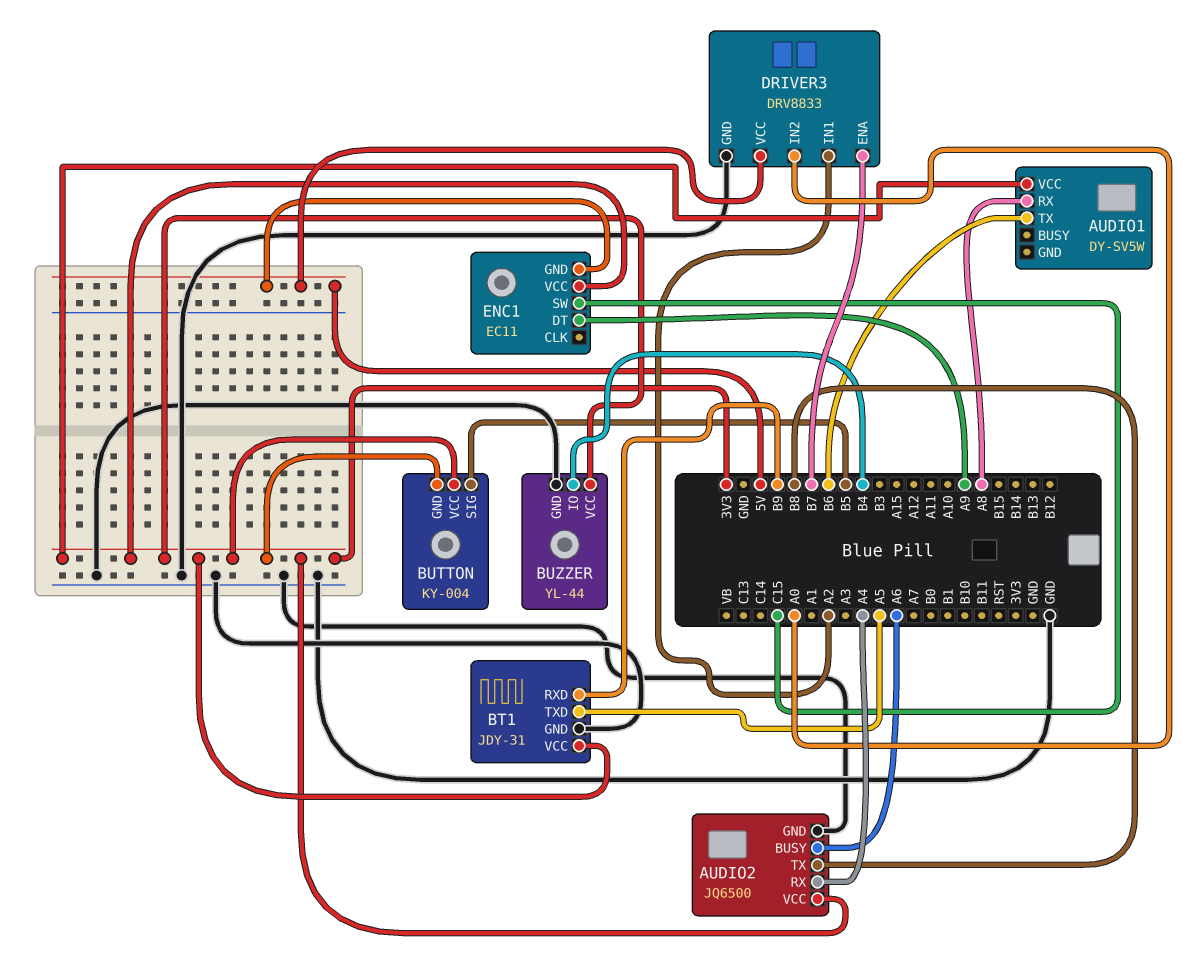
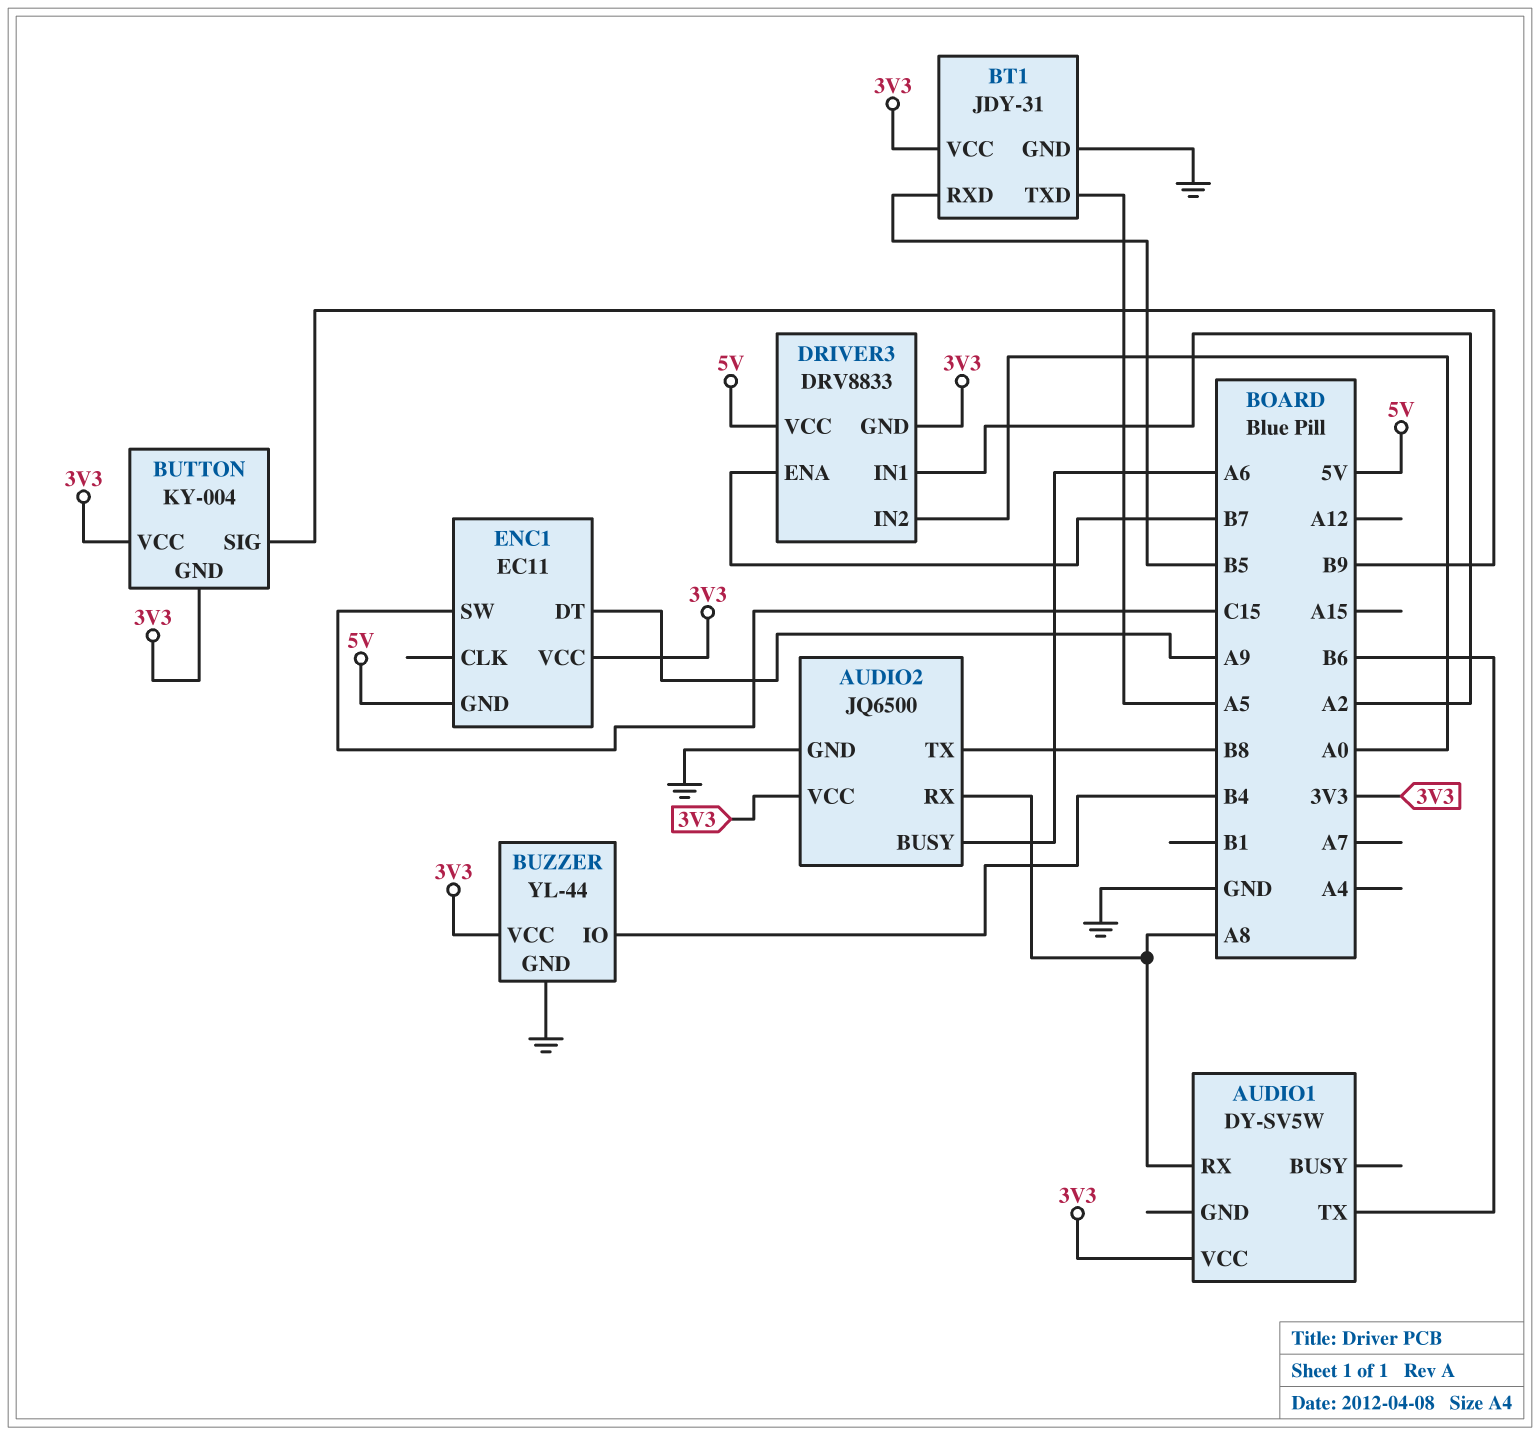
AUDIO2 pin RX: A4 -> A8
BT1 pin RXD: B9 -> B5
BUTTON pin SIG: B5 -> B9
DRIVER3 pin GND: GND -> 3V3

